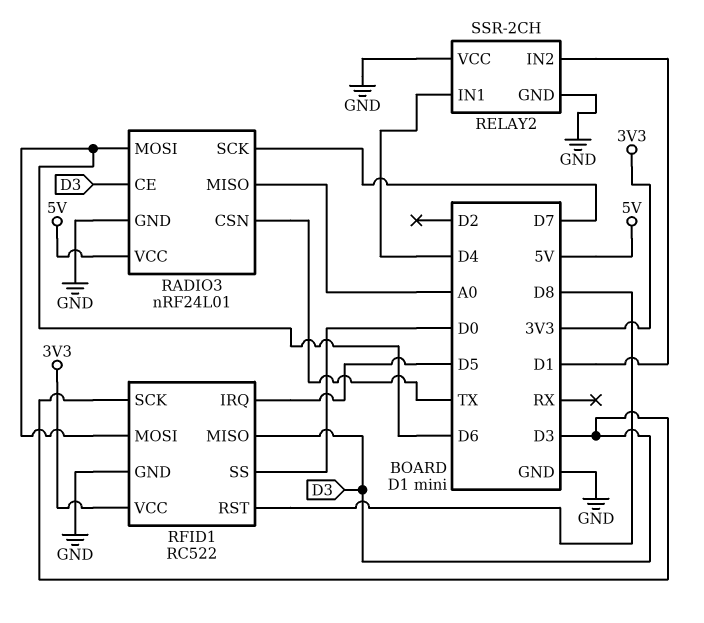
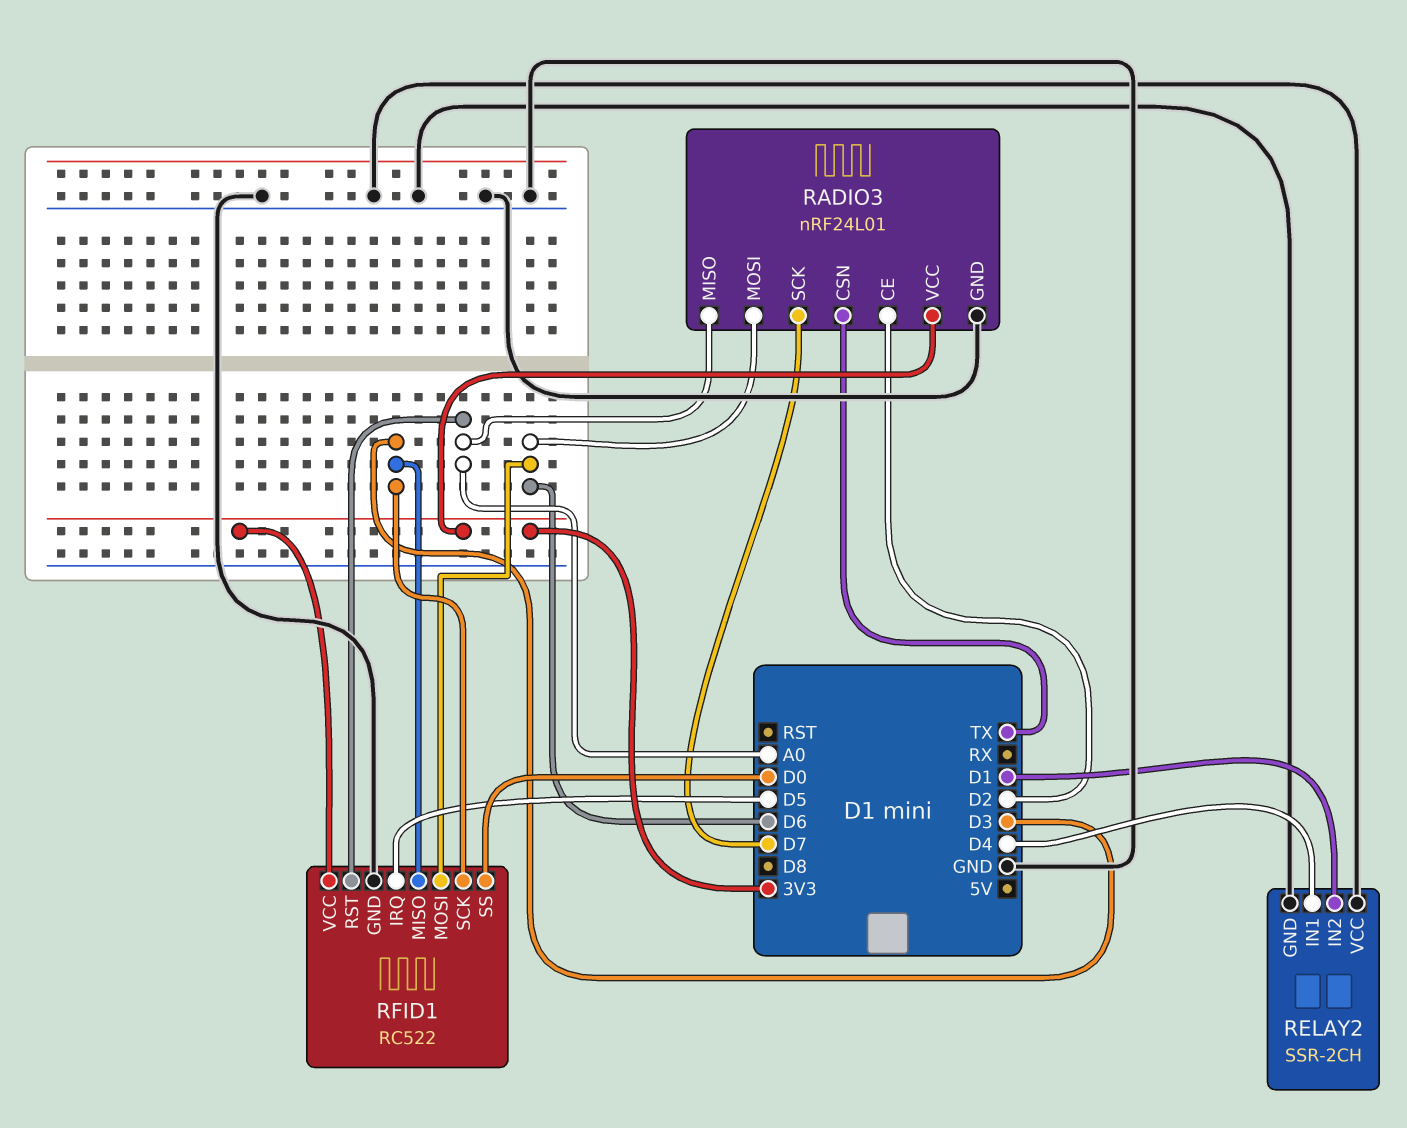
RADIO3 pin CE: D3 -> D2
RADIO3 pin VCC: 5V -> 3V3
RFID1 pin RST: D8 -> A0

